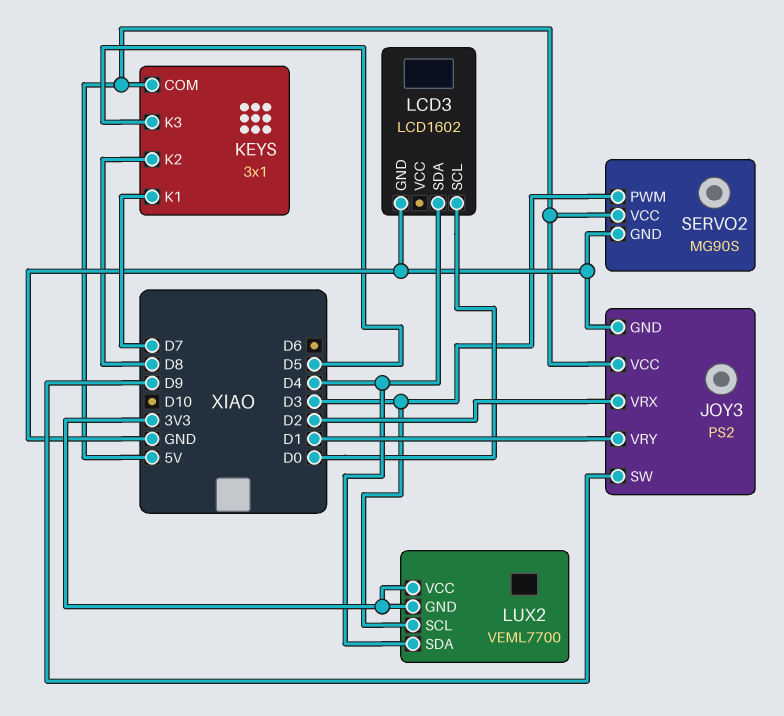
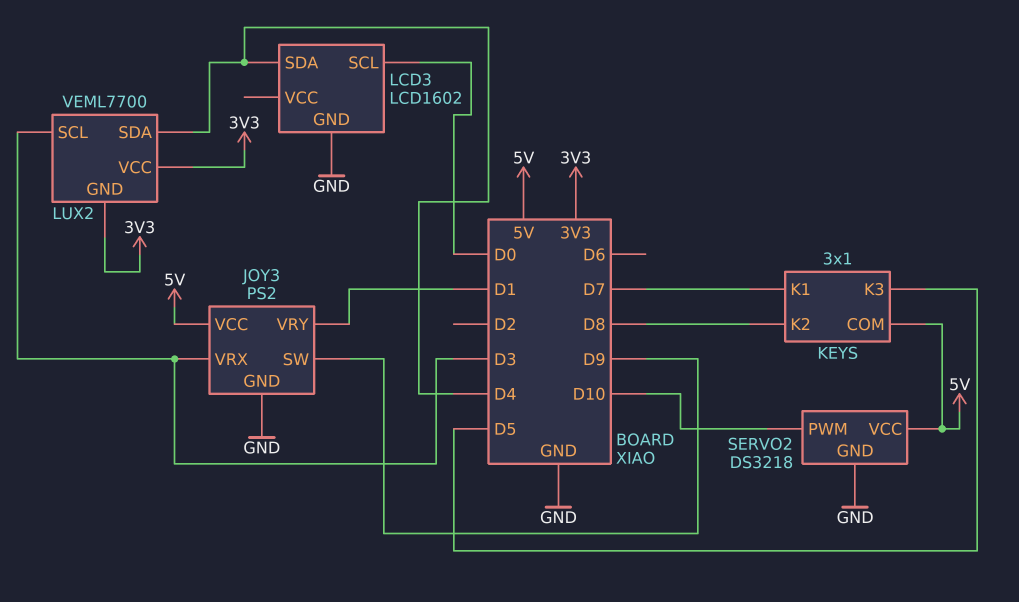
JOY3 pin VRX: D2 -> D3
SERVO2: MG90S -> DS3218
SERVO2 pin PWM: D3 -> D10

